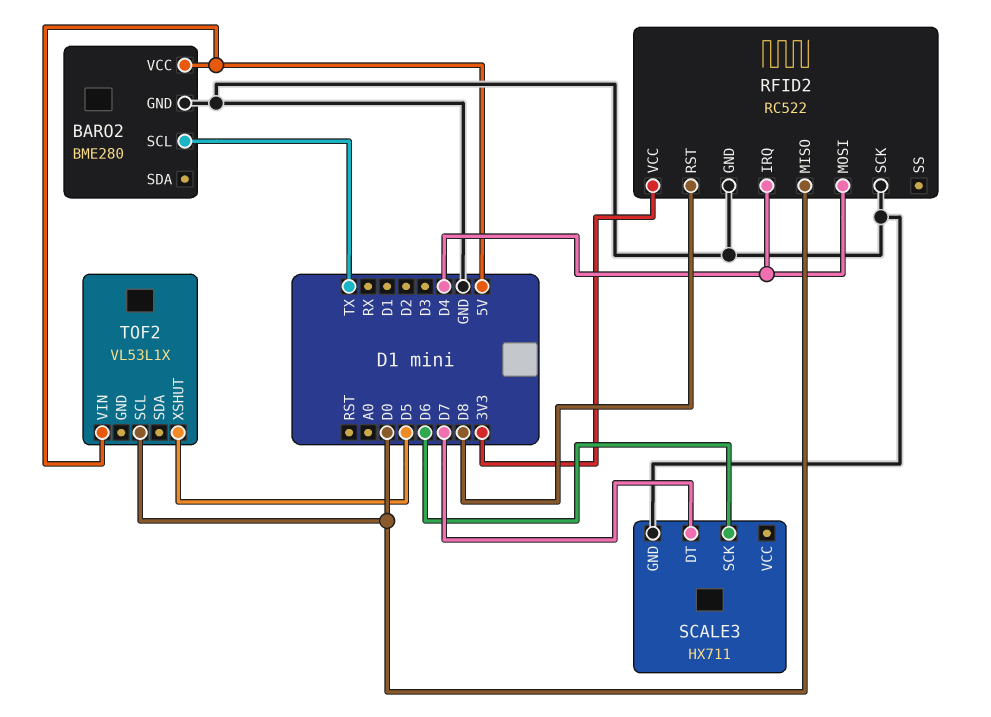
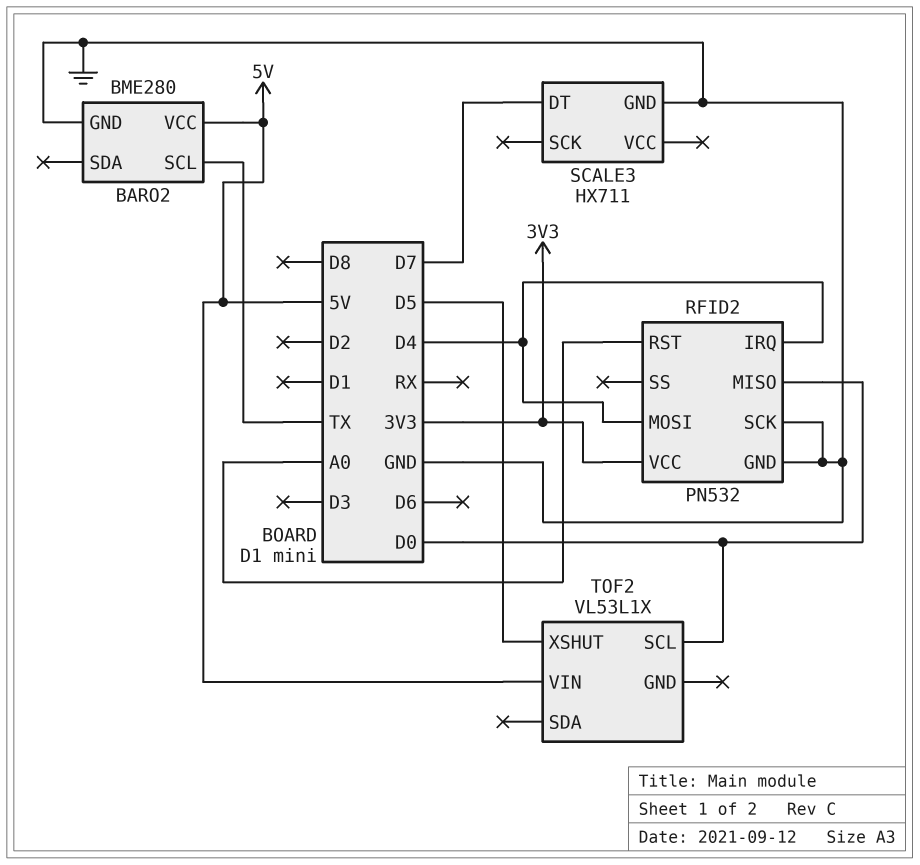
RFID2: RC522 -> PN532
RFID2 pin RST: D8 -> A0
SCALE3 pin SCK: D6 -> none

